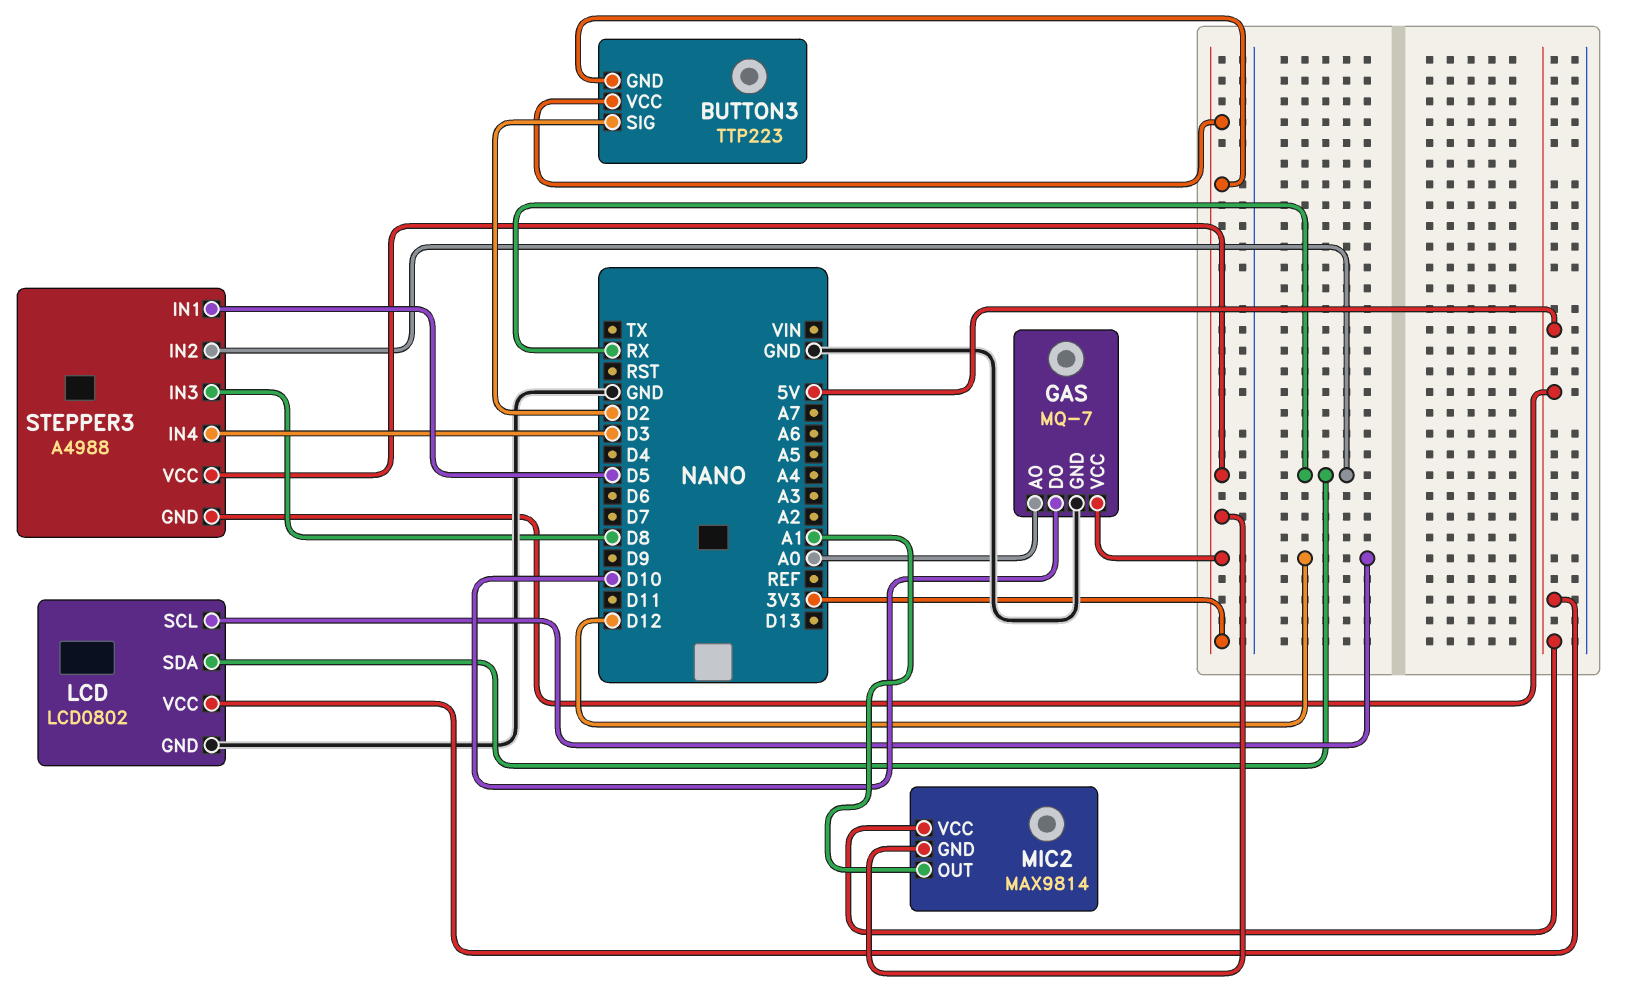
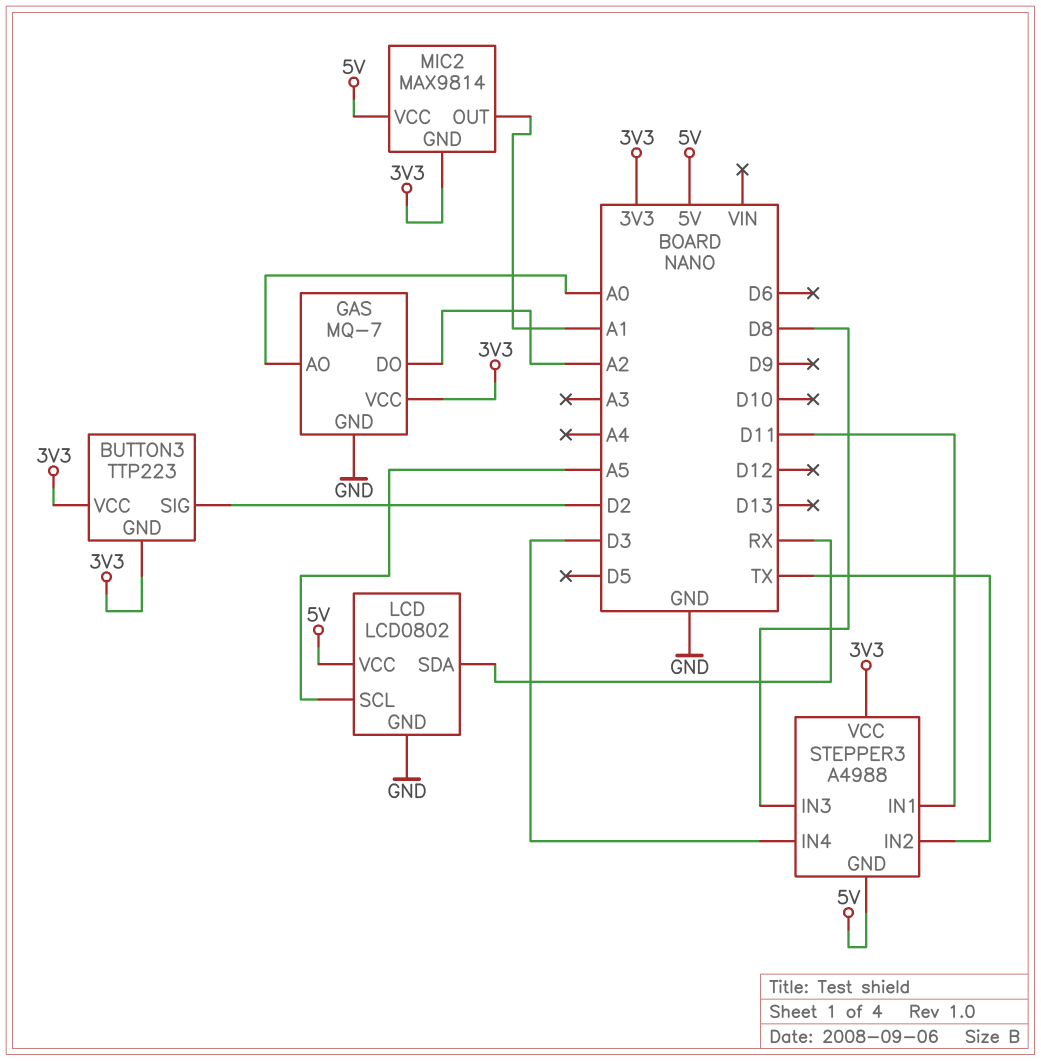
GAS pin DO: D10 -> A2
LCD pin SCL: D12 -> A5
STEPPER3 pin IN1: D5 -> D11
STEPPER3 pin IN2: RX -> TX

